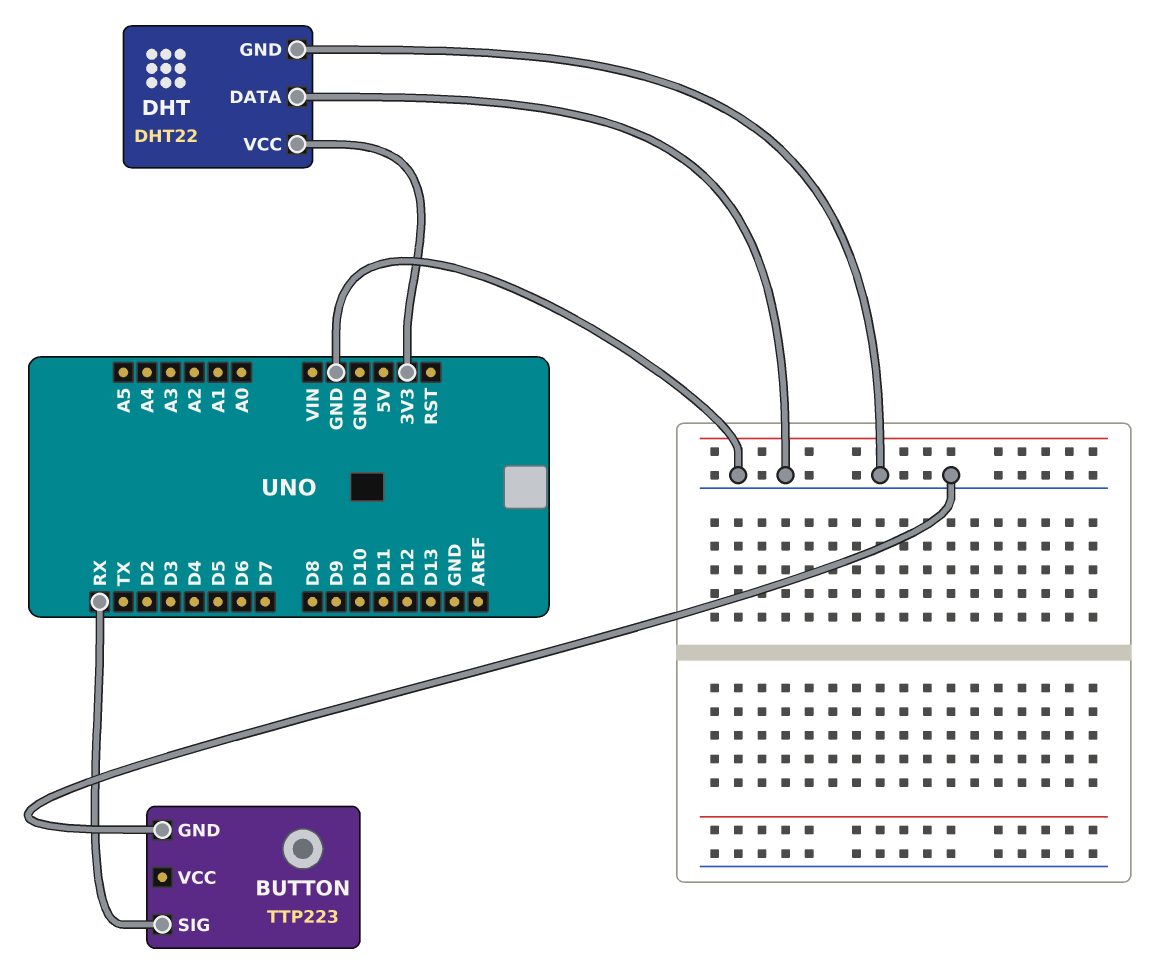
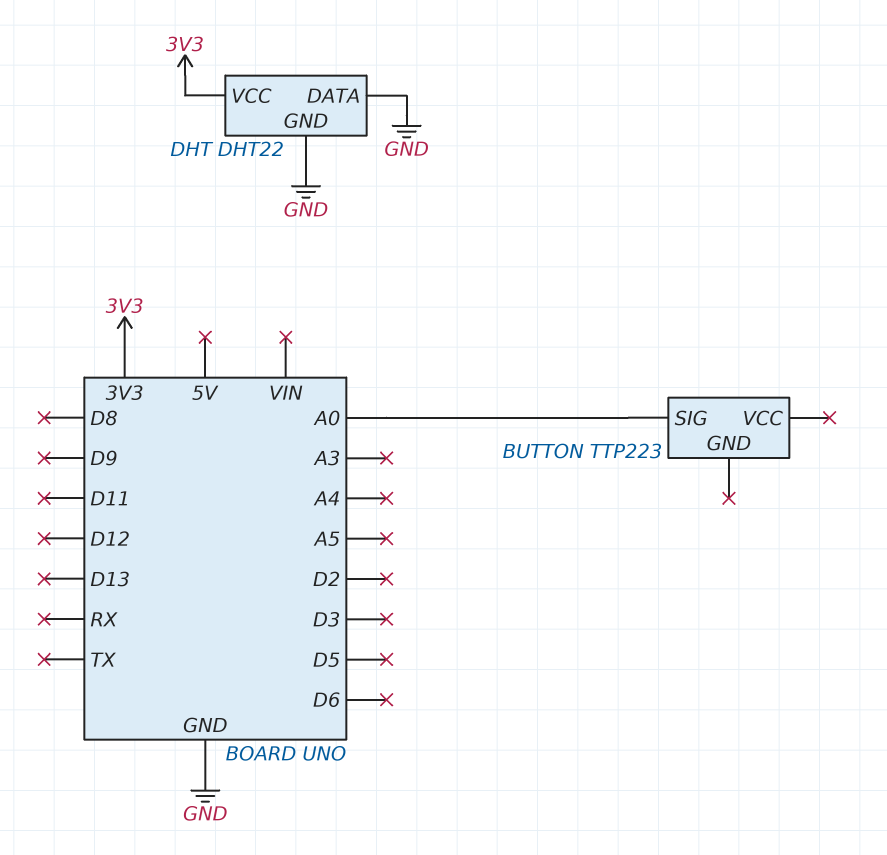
BUTTON pin GND: GND -> none
BUTTON pin SIG: RX -> A0

